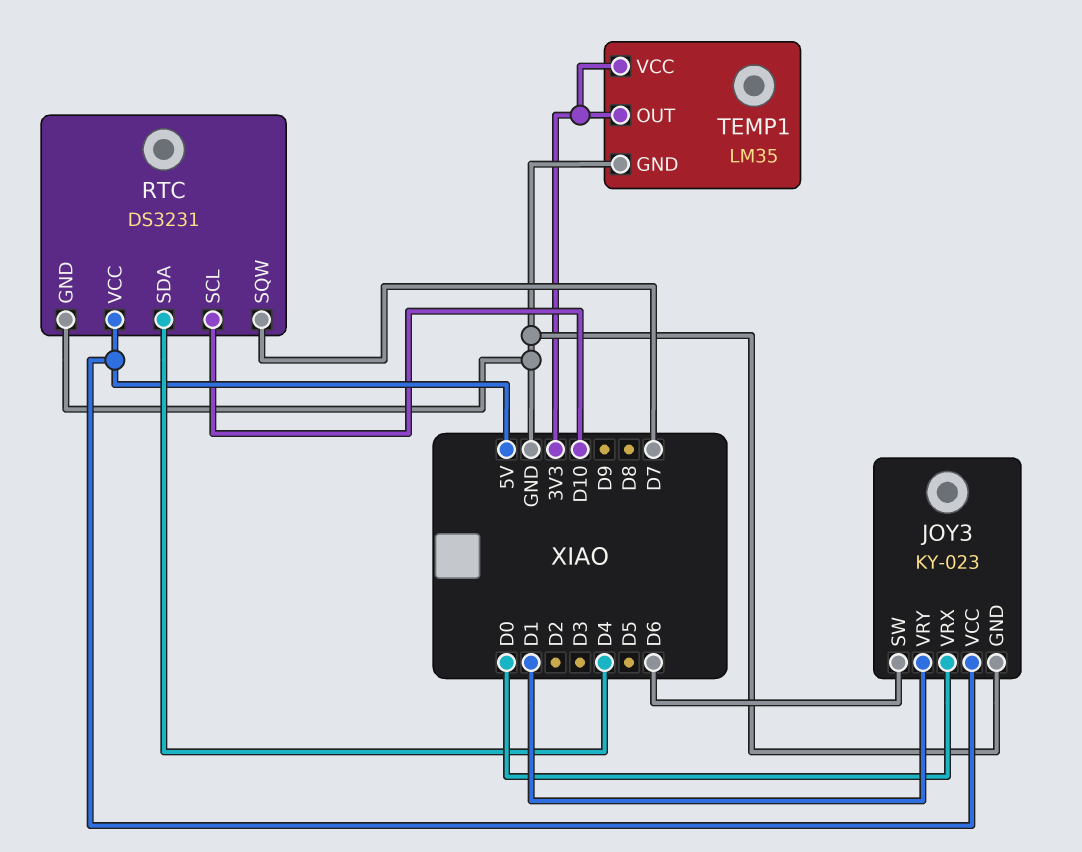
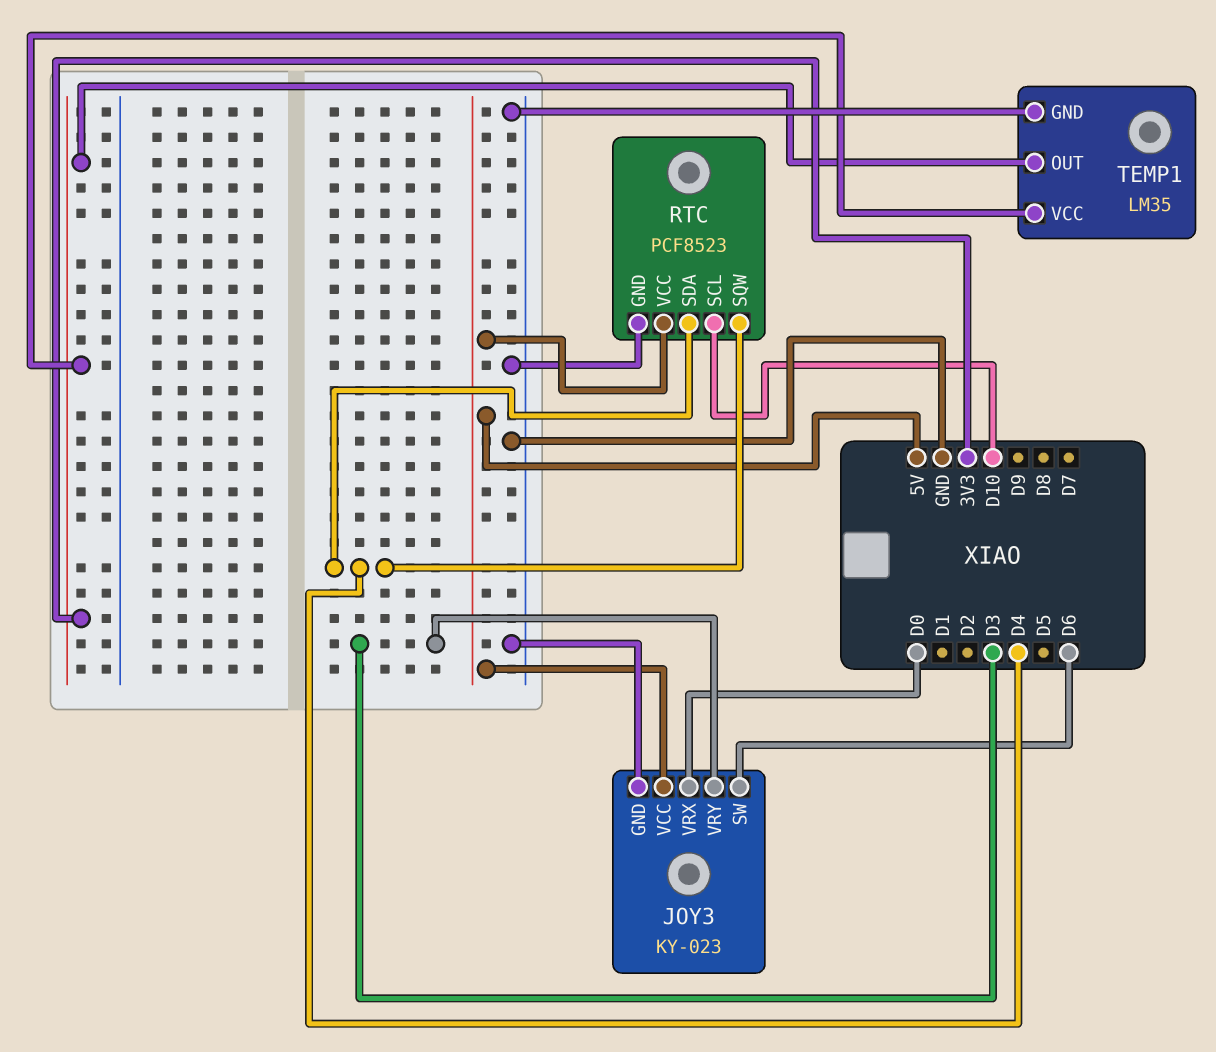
JOY3 pin VRY: D1 -> D3
RTC: DS3231 -> PCF8523
RTC pin SQW: D7 -> D4

